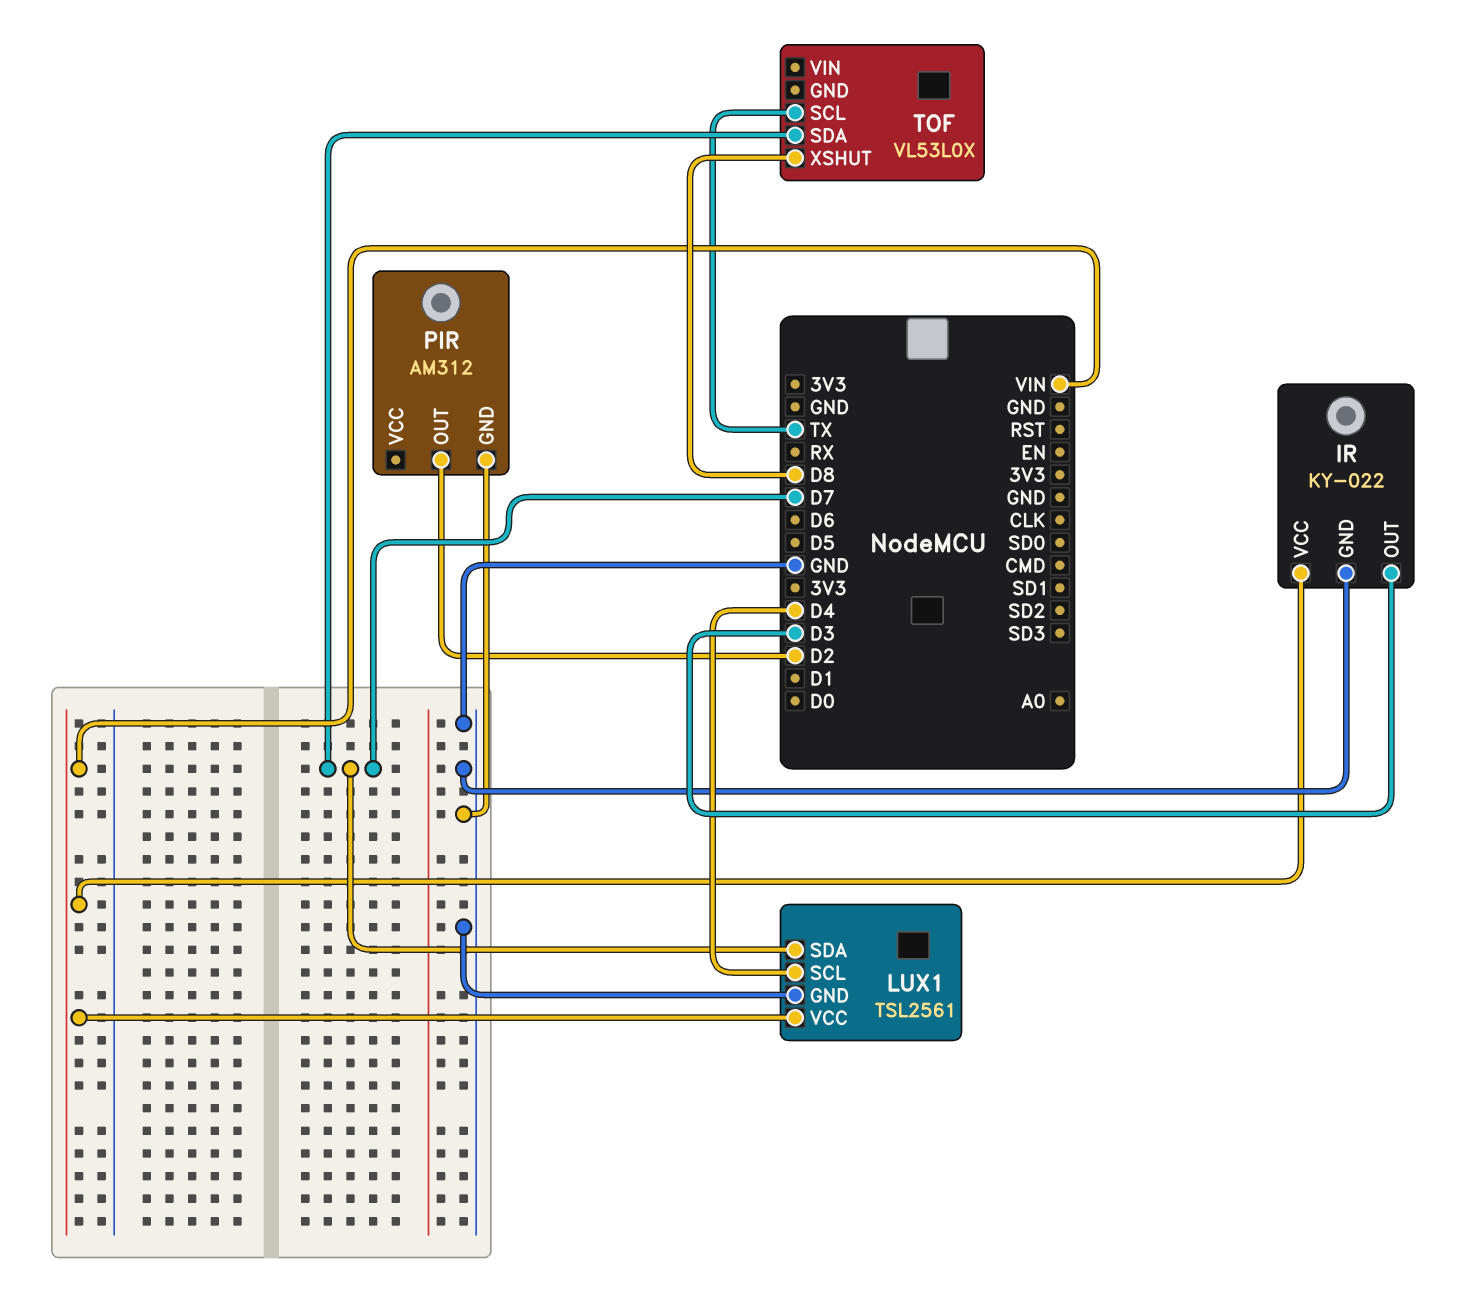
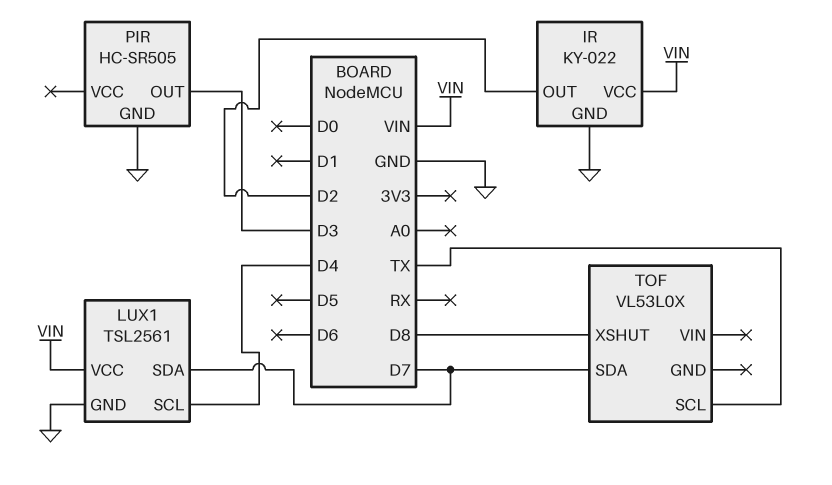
IR pin OUT: D3 -> D2
PIR: AM312 -> HC-SR505
PIR pin OUT: D2 -> D3

